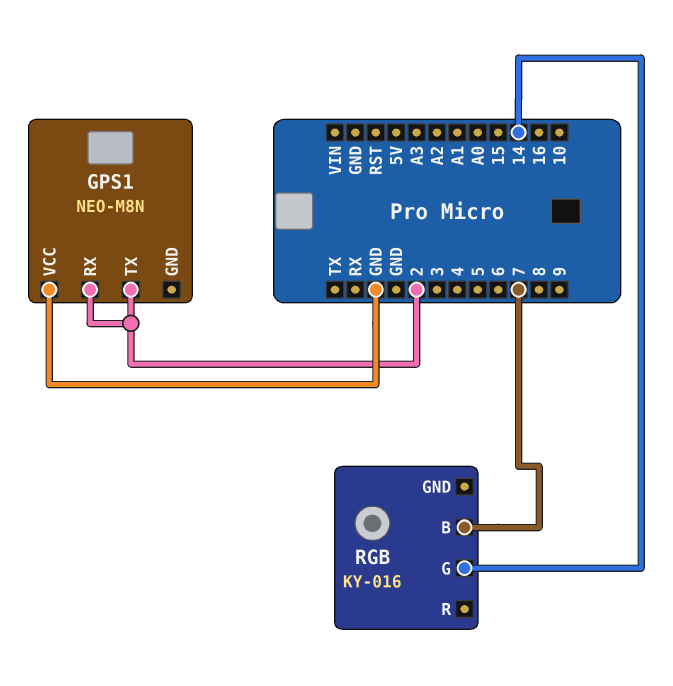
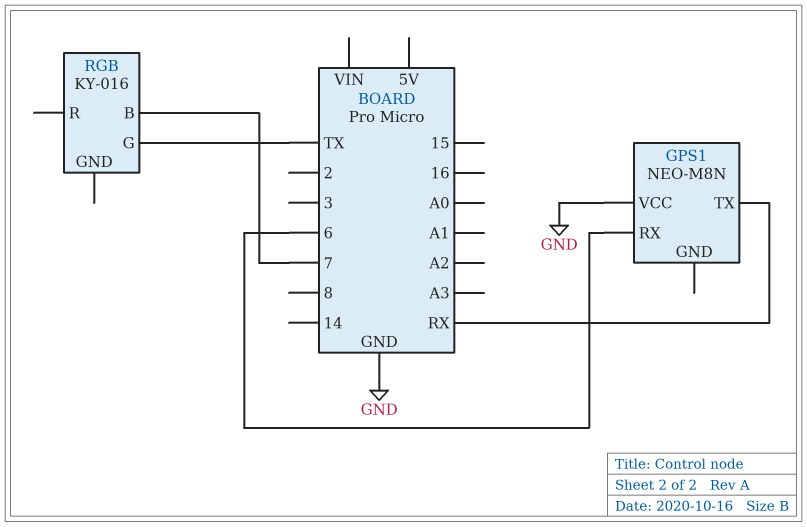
GPS1 pin RX: 2 -> 6
GPS1 pin TX: 2 -> RX
RGB pin G: 14 -> TX

